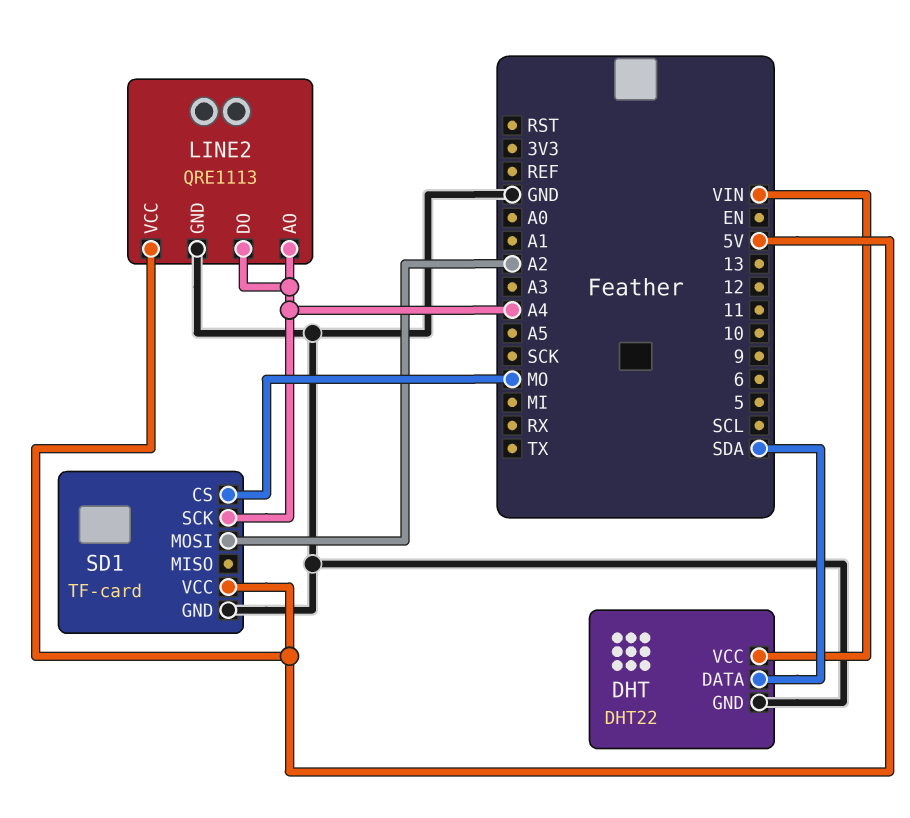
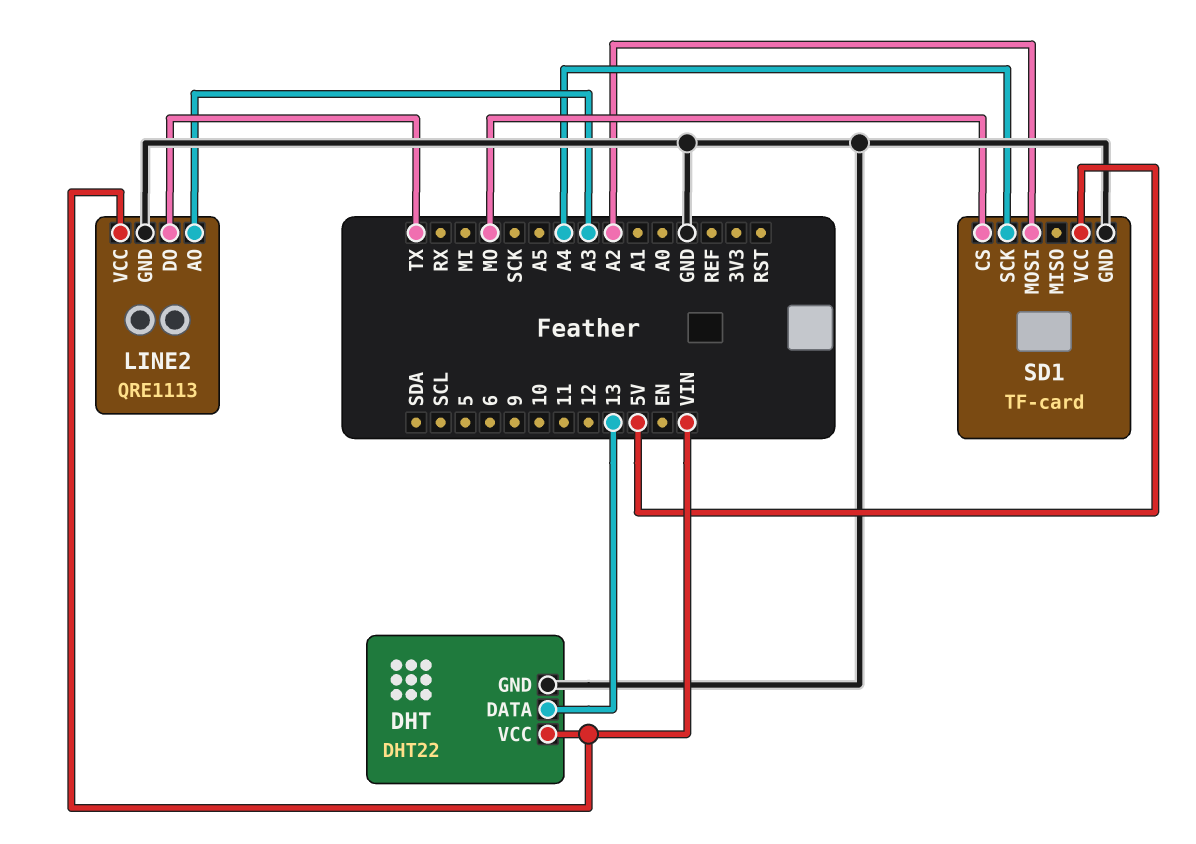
DHT pin DATA: SDA -> 13
LINE2 pin AO: A4 -> A3
LINE2 pin DO: A4 -> TX
LINE2 pin VCC: 5V -> VIN

